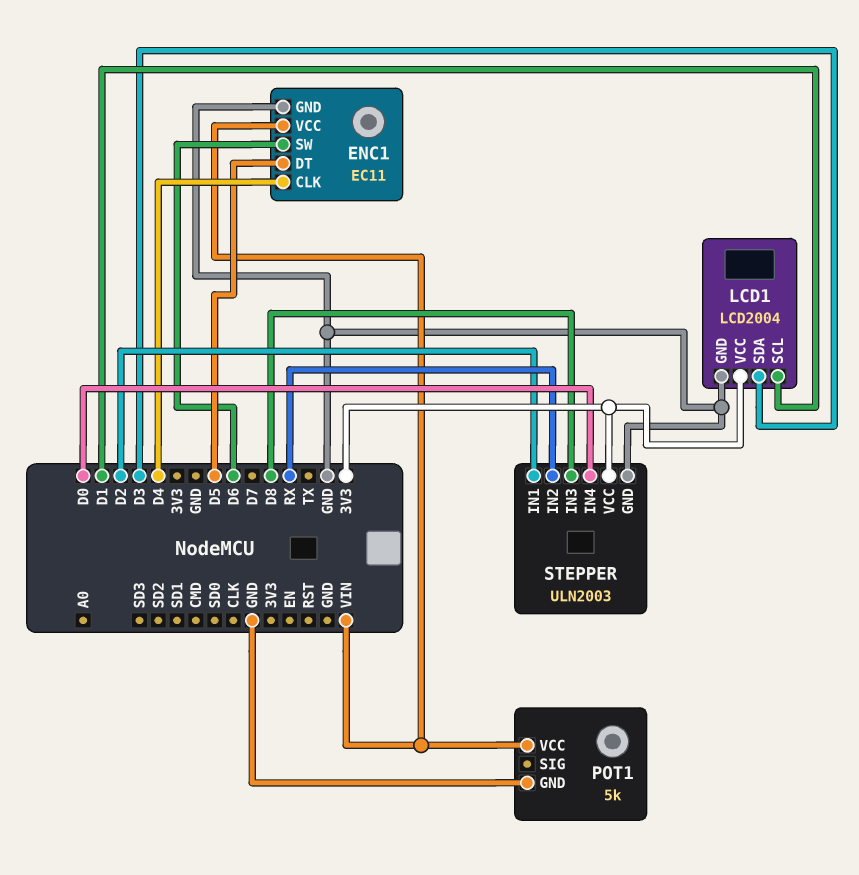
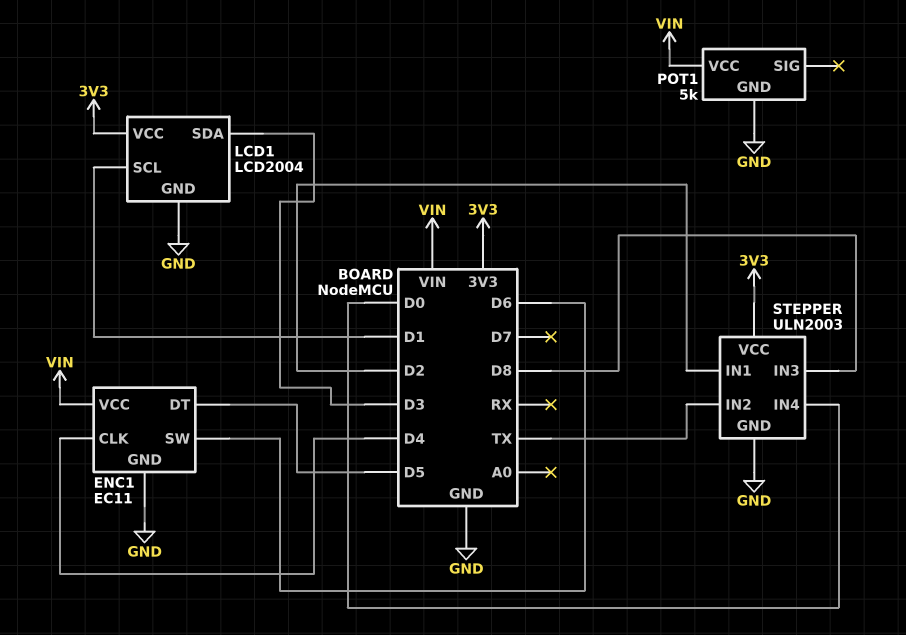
STEPPER pin IN2: RX -> TX

